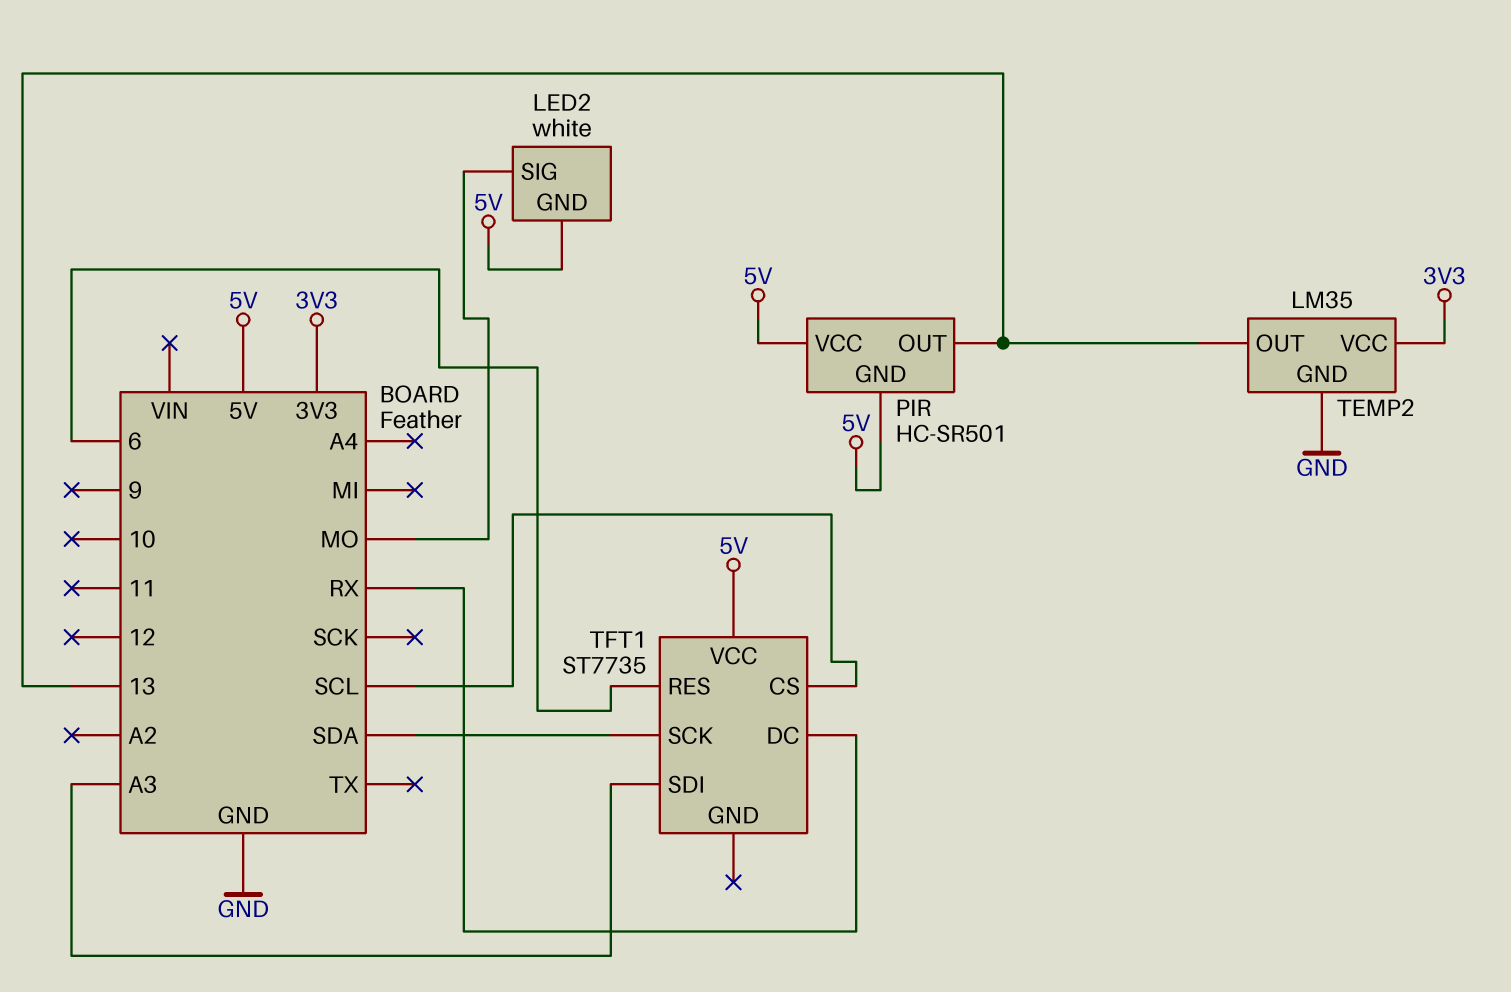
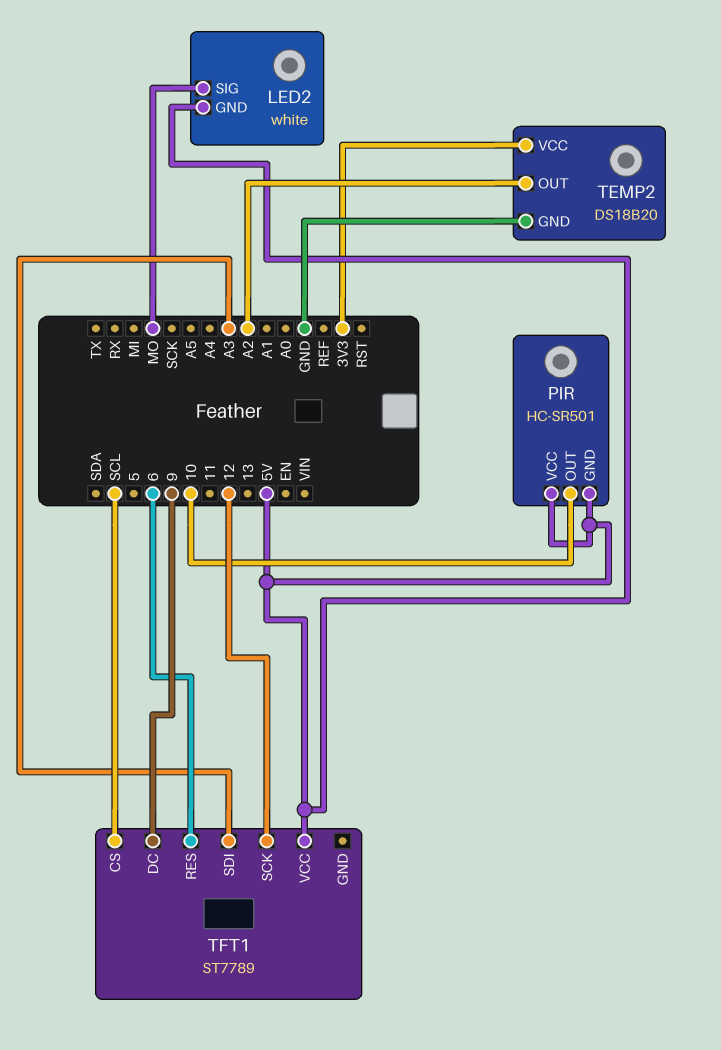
PIR pin OUT: 13 -> 10
TEMP2: LM35 -> DS18B20
TEMP2 pin OUT: 13 -> A2
TFT1: ST7735 -> ST7789
TFT1 pin DC: RX -> 9
TFT1 pin SCK: SDA -> 12

